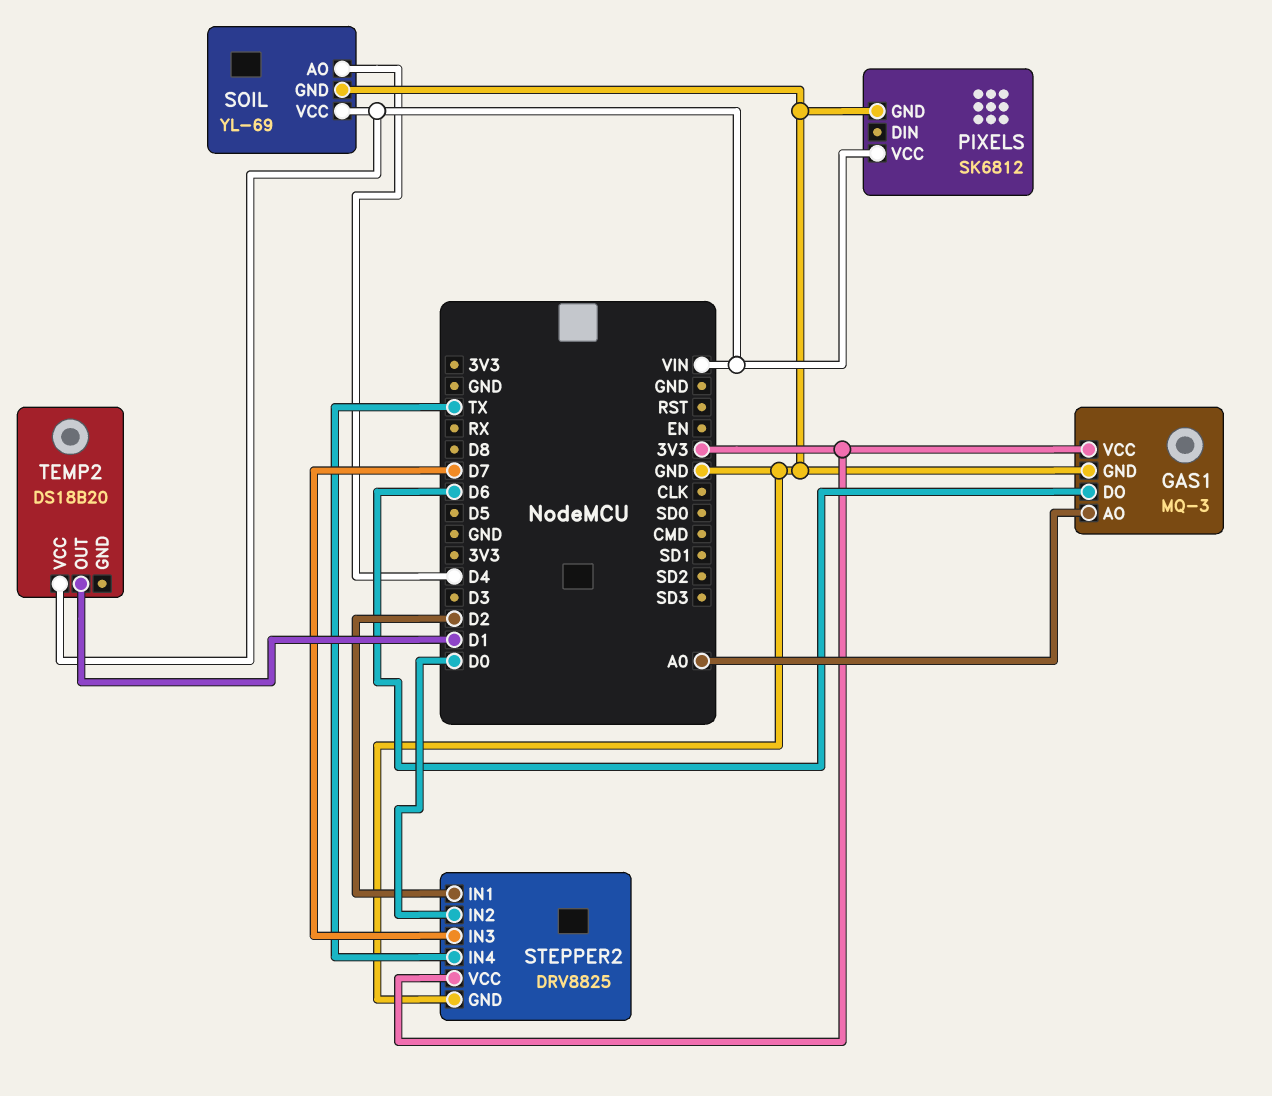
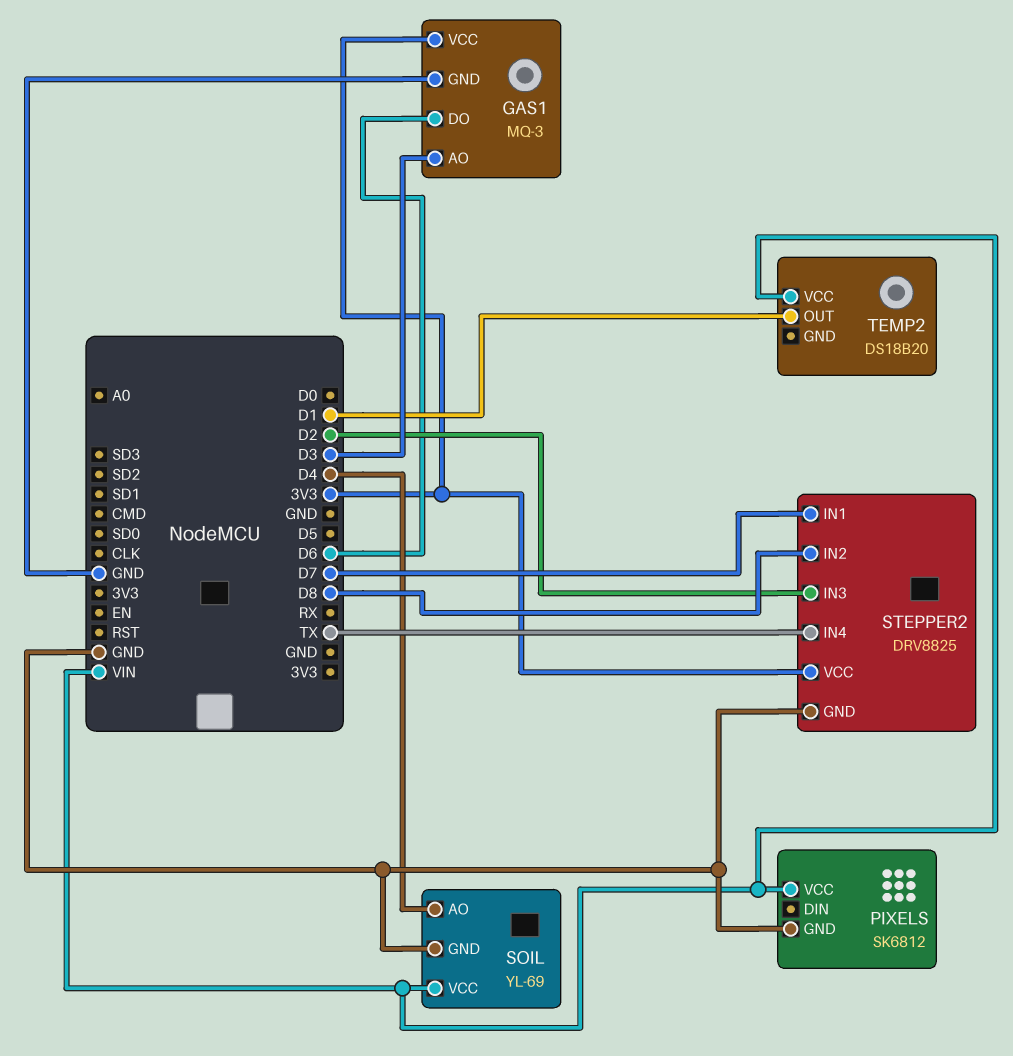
GAS1 pin AO: A0 -> D3
STEPPER2 pin IN1: D2 -> D7
STEPPER2 pin IN2: D0 -> D8
STEPPER2 pin IN3: D7 -> D2

